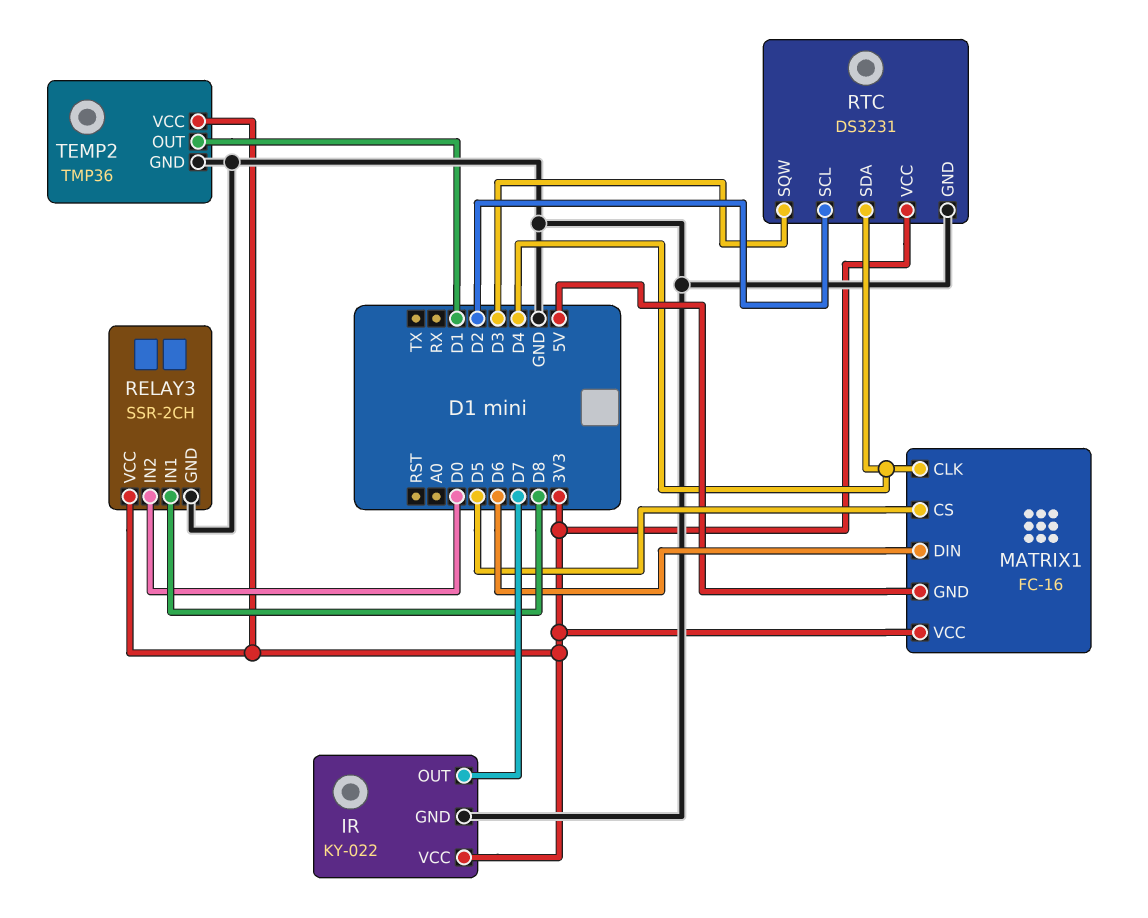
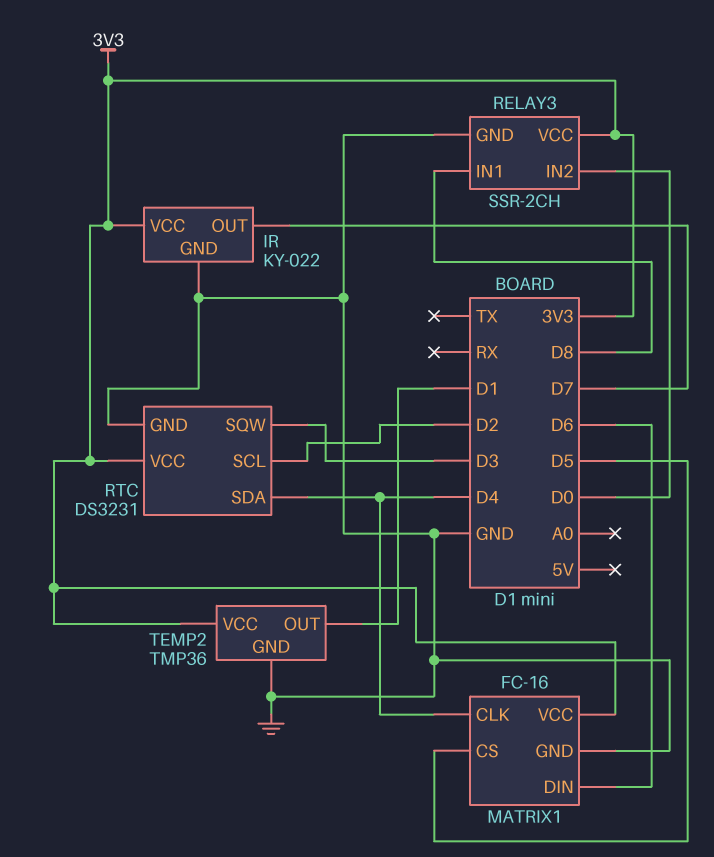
MATRIX1 pin GND: 5V -> GND

